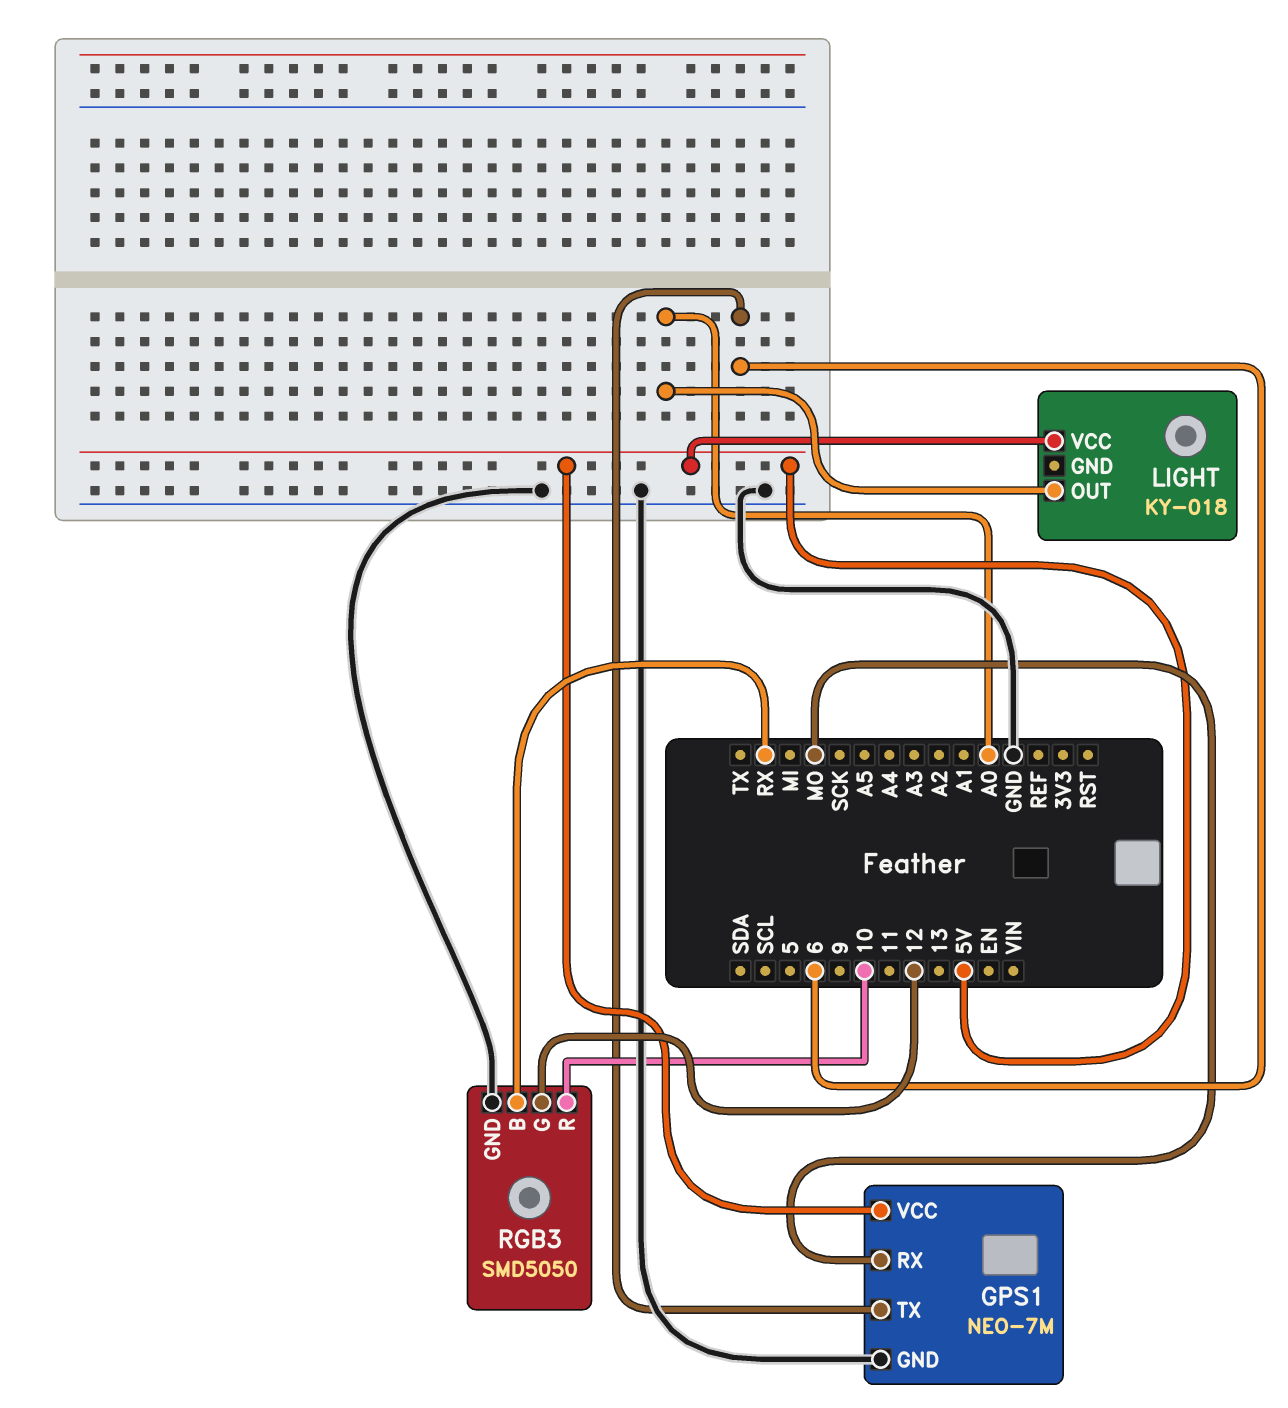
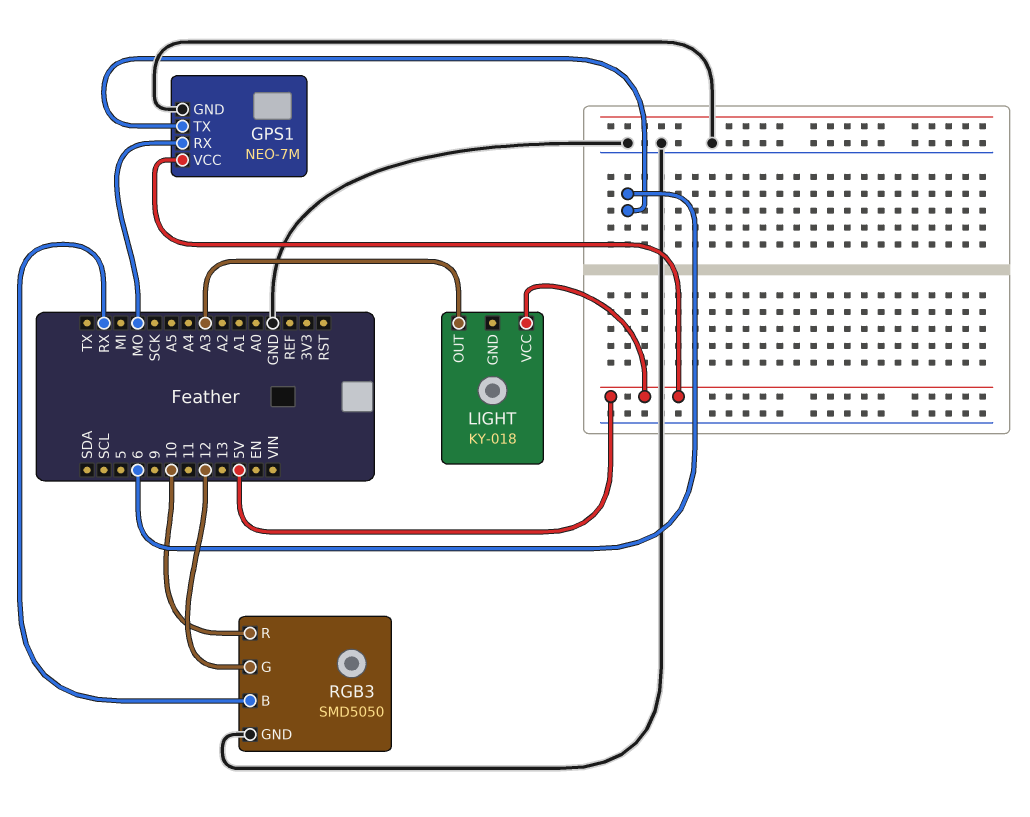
LIGHT pin OUT: A0 -> A3

